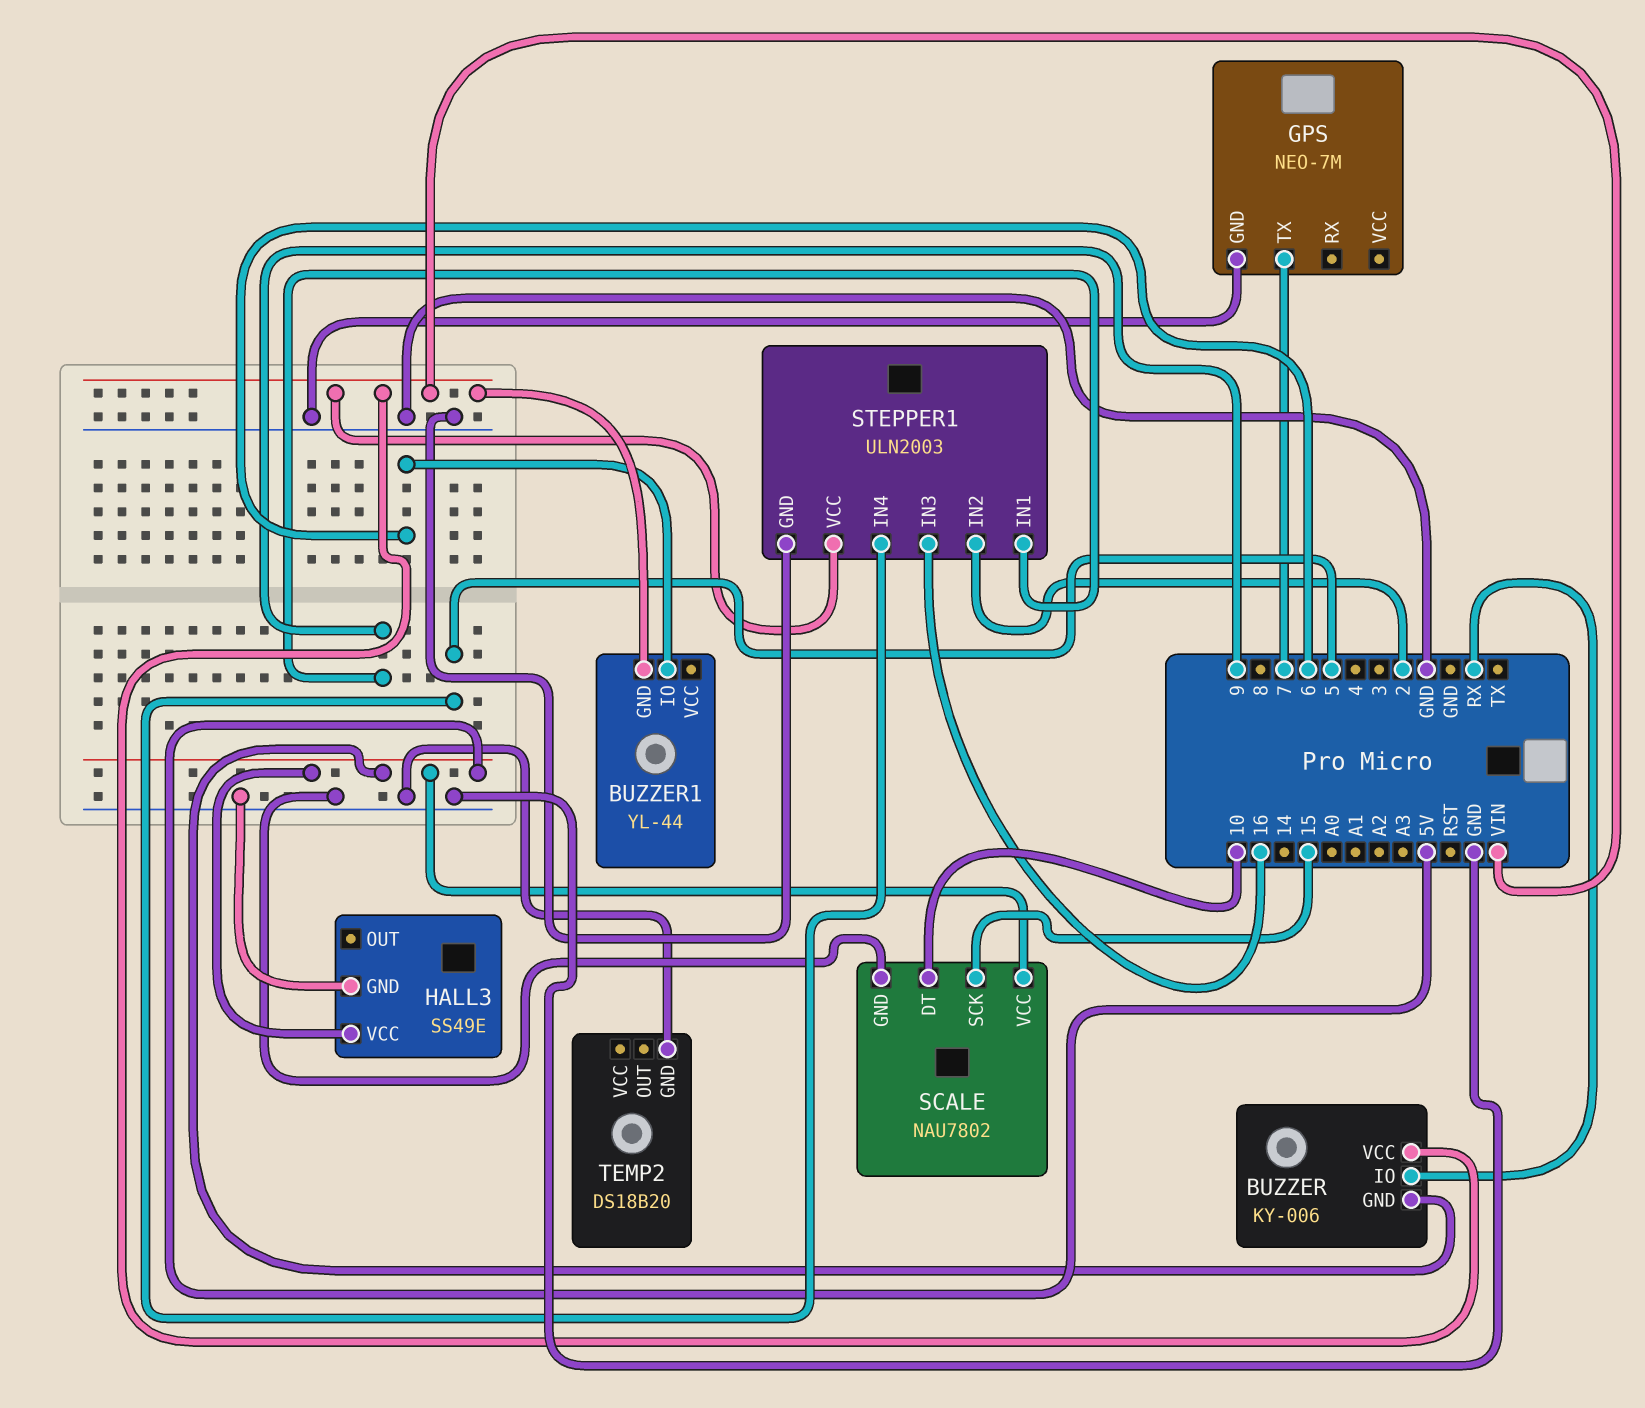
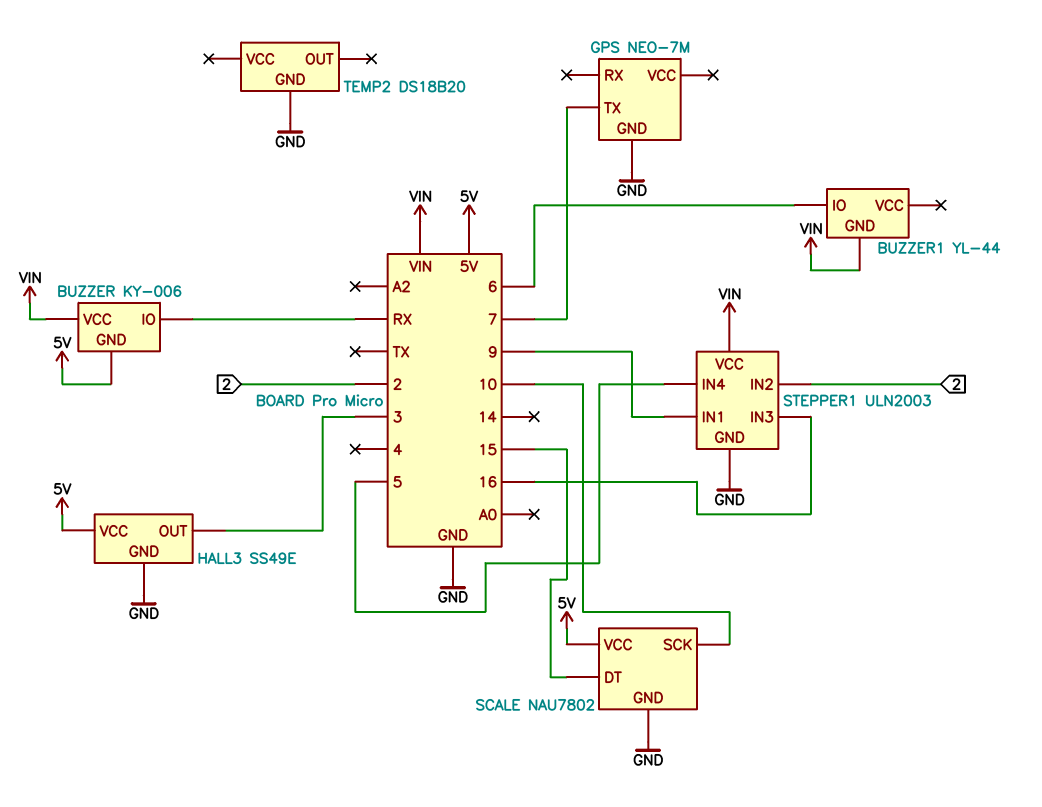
HALL3 pin OUT: none -> 3
SCALE pin DT: 10 -> 15
SCALE pin SCK: 15 -> 10

